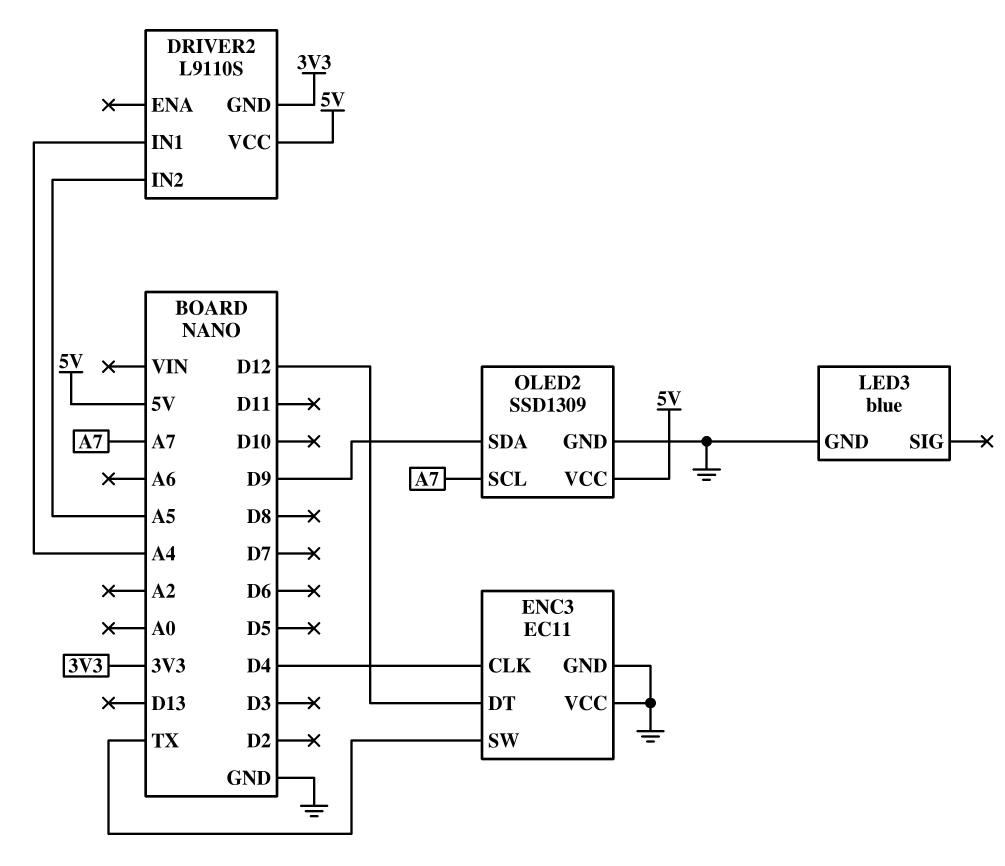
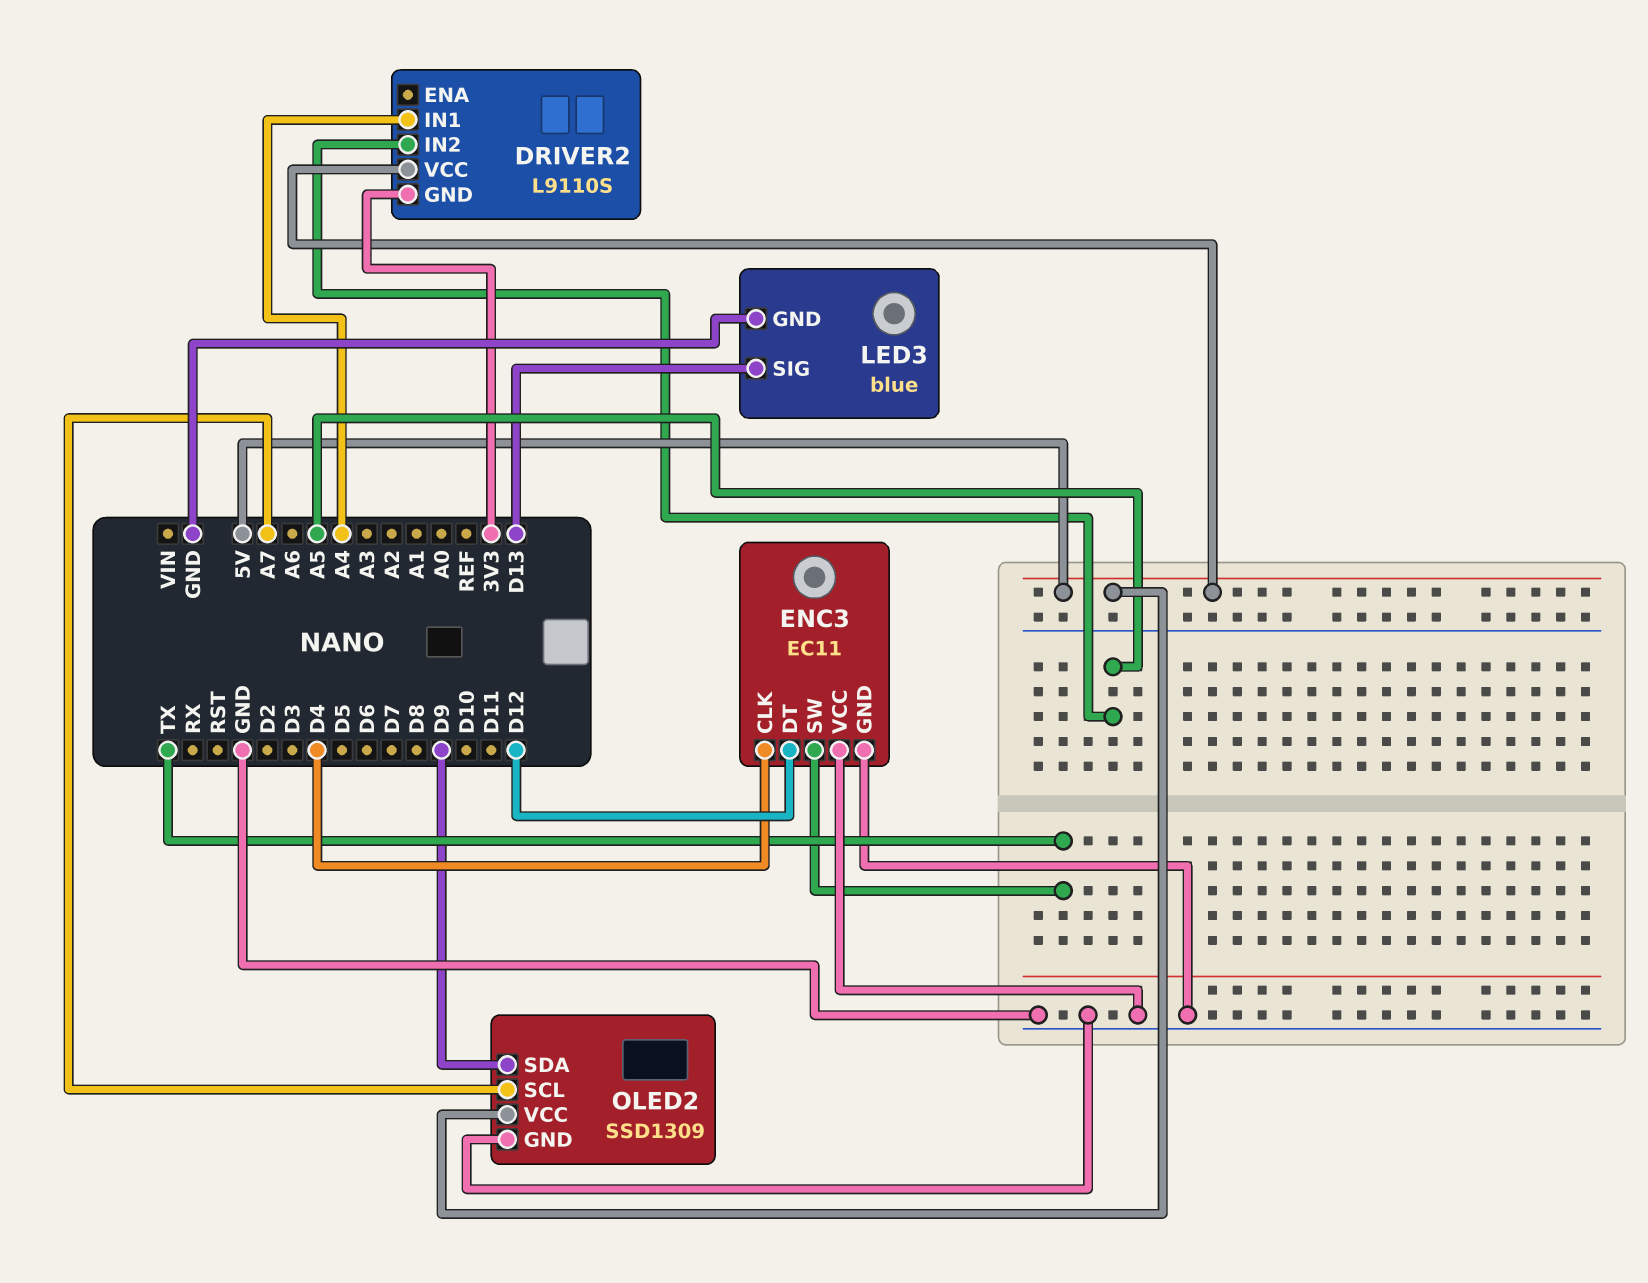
LED3 pin SIG: none -> D13

